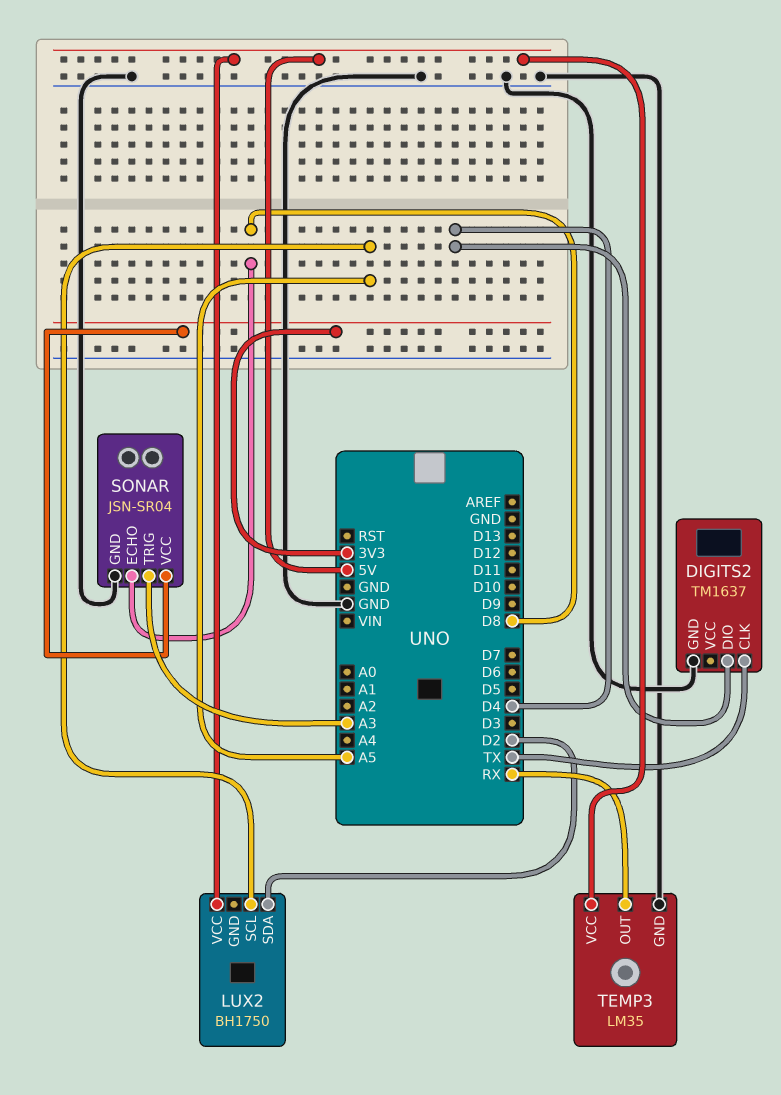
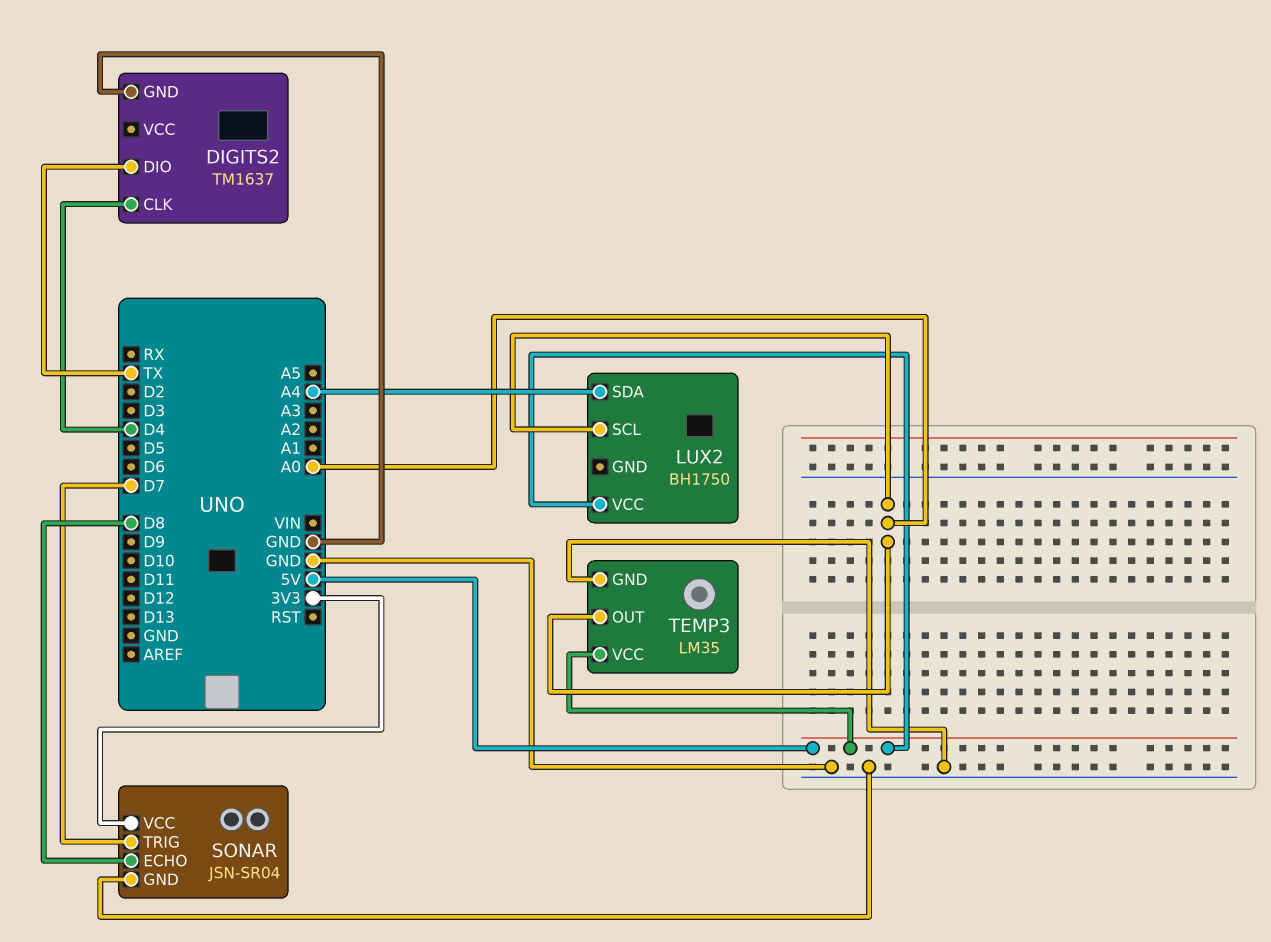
DIGITS2 pin CLK: TX -> D4
DIGITS2 pin DIO: D4 -> TX
LUX2 pin SCL: A5 -> A0
LUX2 pin SDA: D2 -> A4
SONAR pin TRIG: A3 -> D7
TEMP3 pin OUT: RX -> A0

